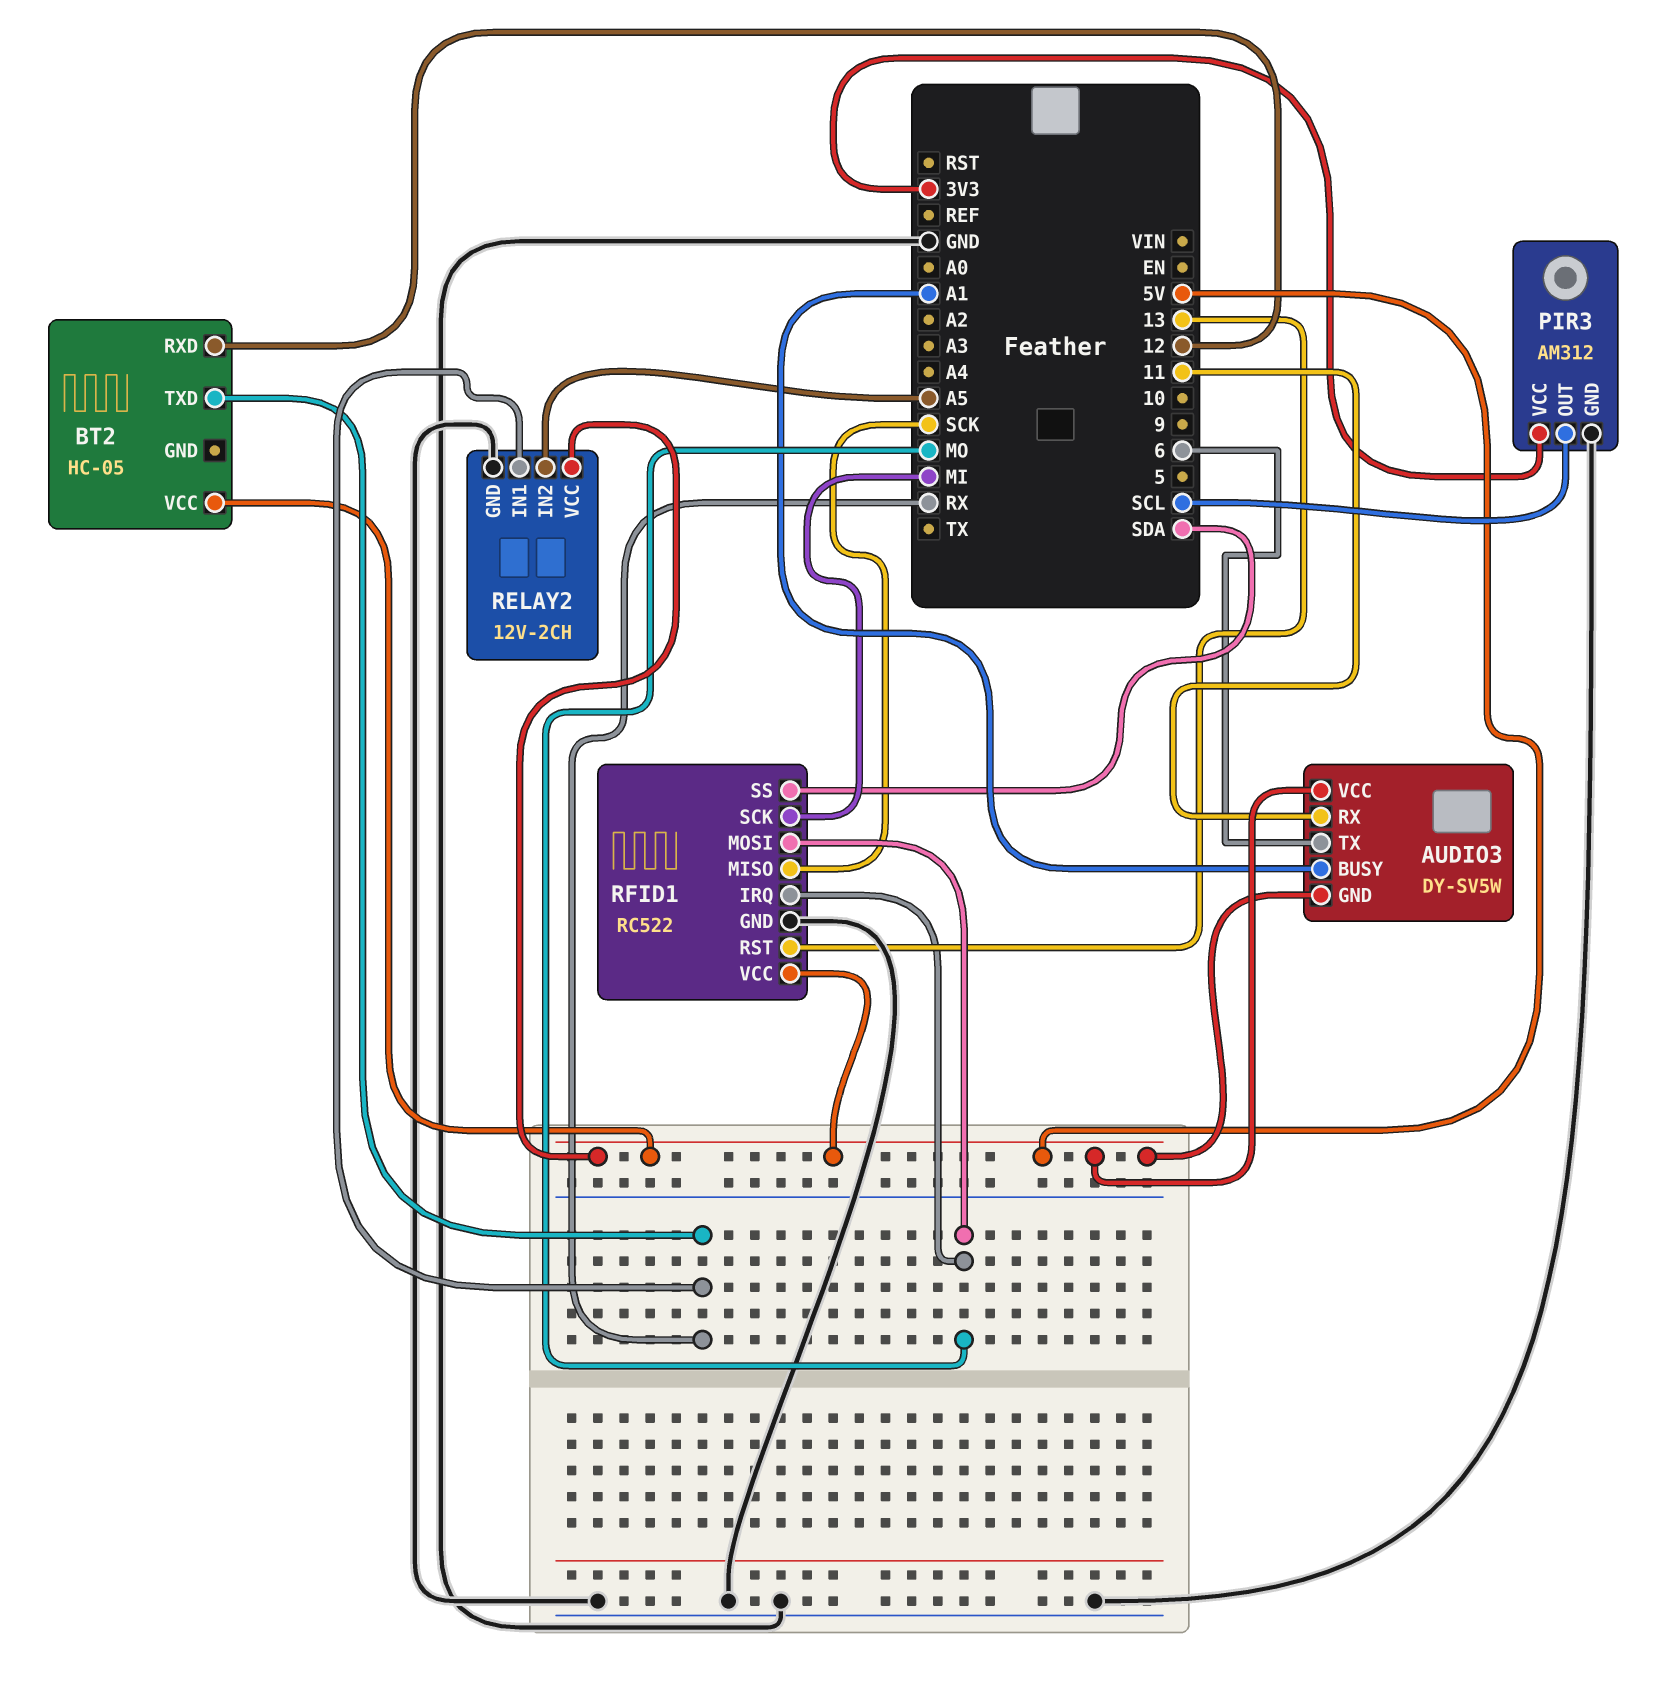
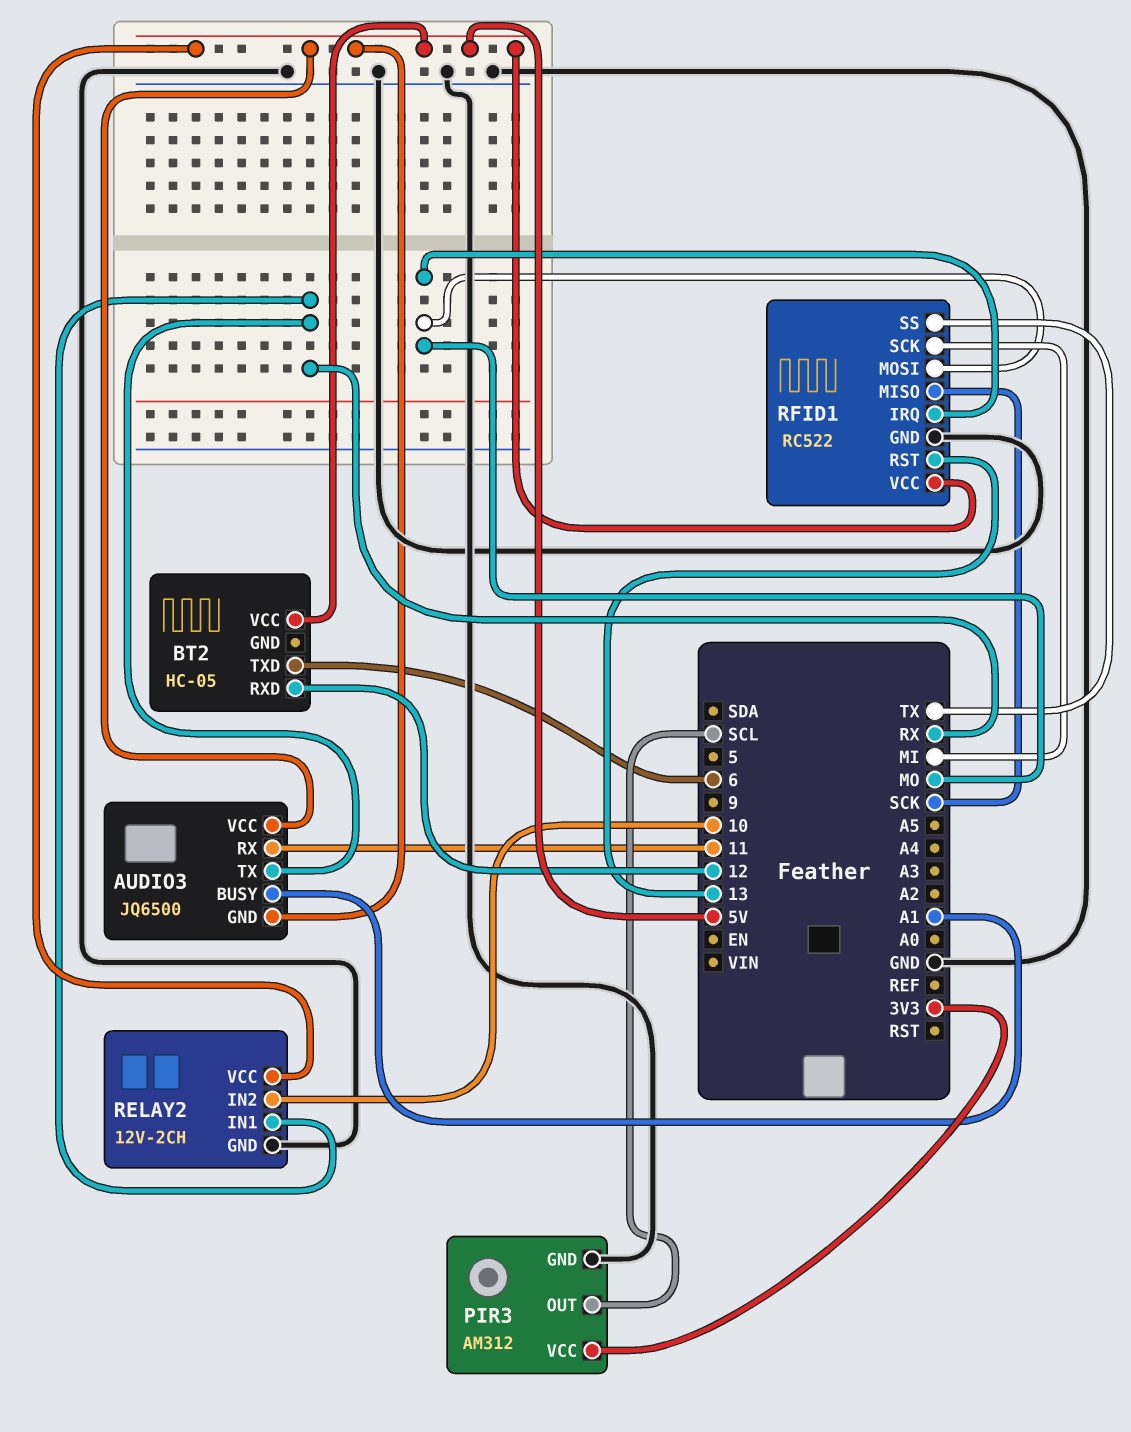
AUDIO3: DY-SV5W -> JQ6500
AUDIO3 pin TX: 6 -> RX
BT2 pin TXD: RX -> 6
RELAY2 pin IN2: A5 -> 10
RFID1 pin SS: SDA -> TX

